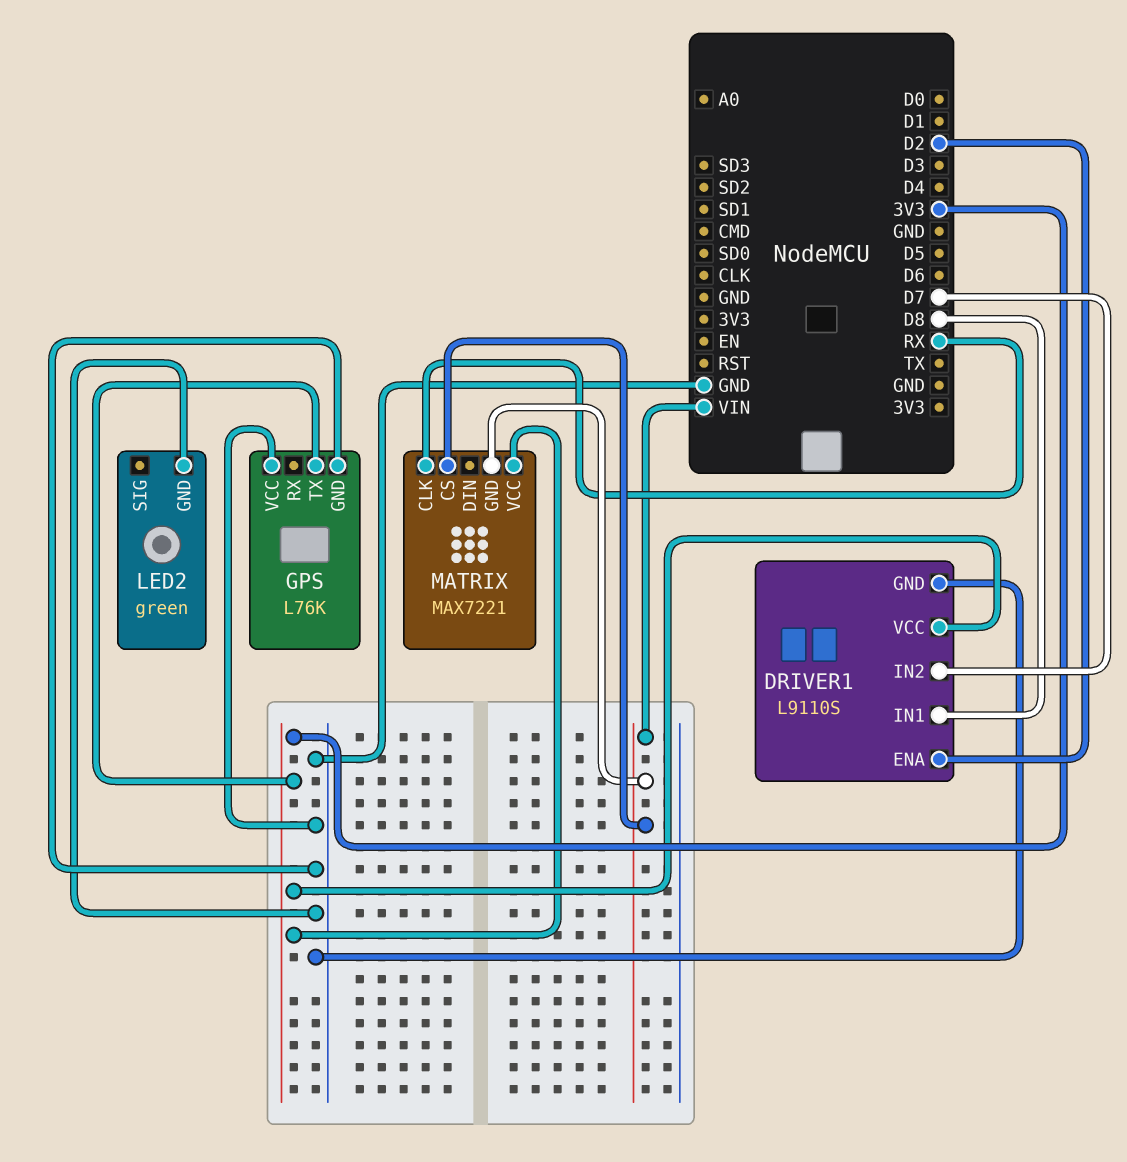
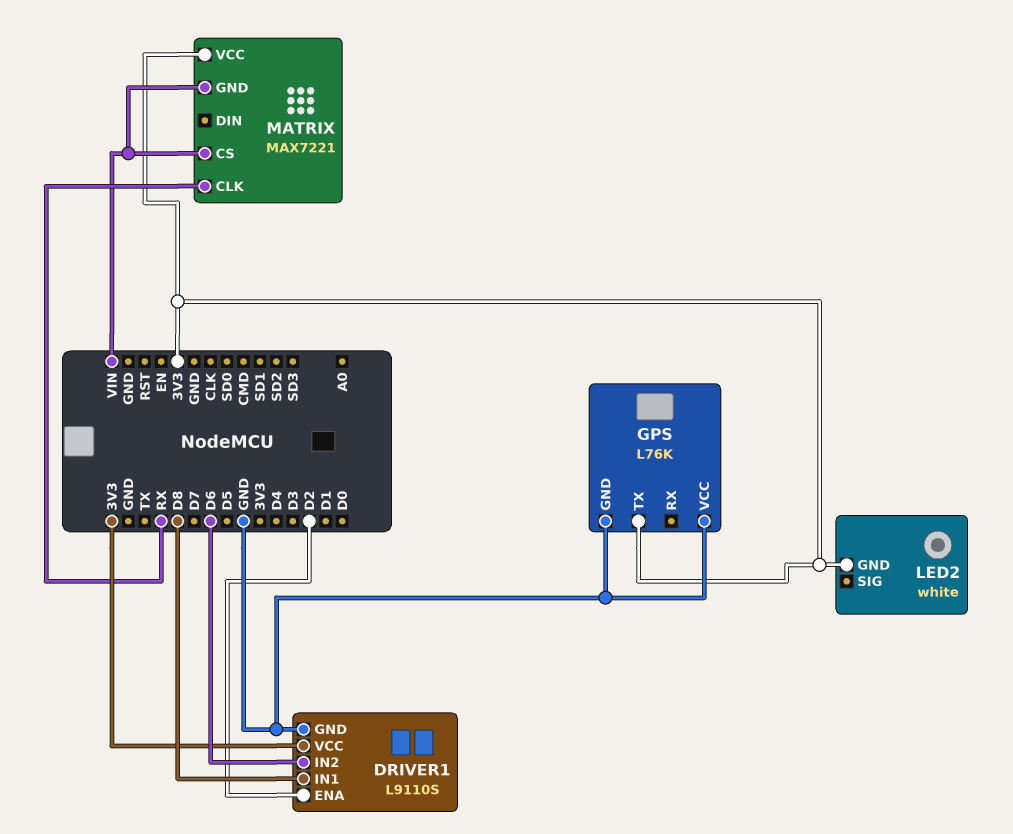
DRIVER1 pin IN2: D7 -> D6
LED2: green -> white
LED2 pin GND: GND -> 3V3

